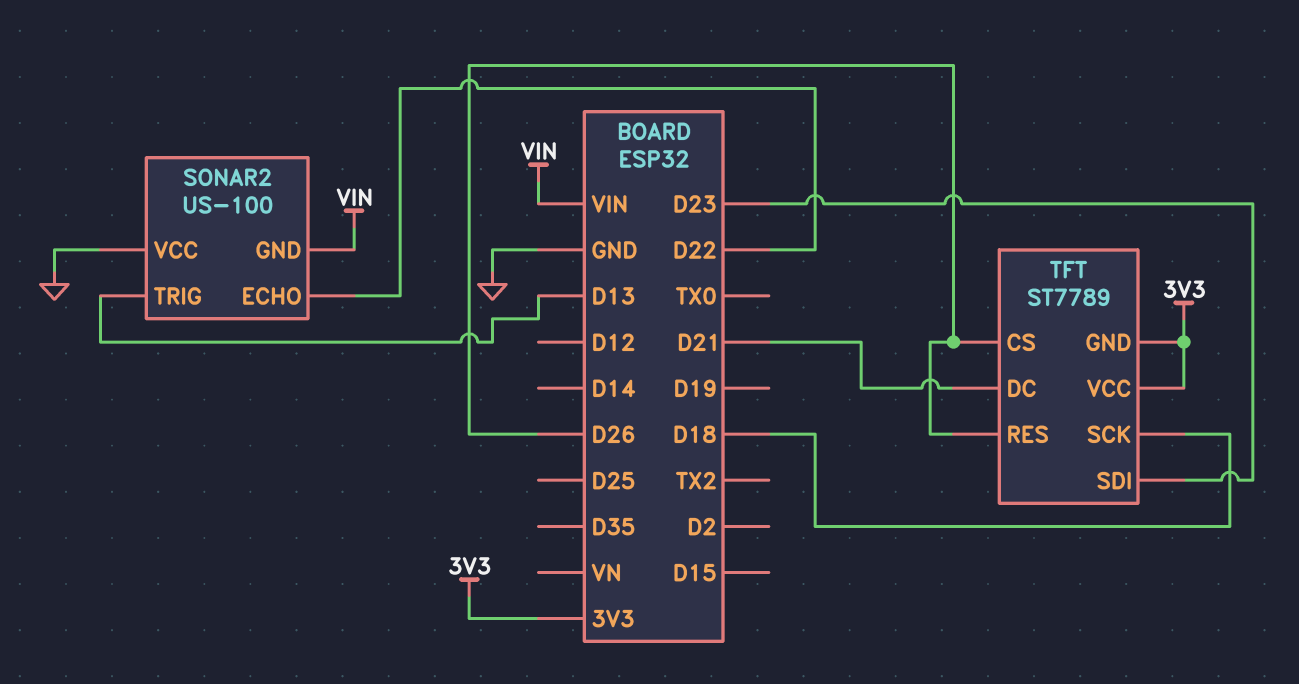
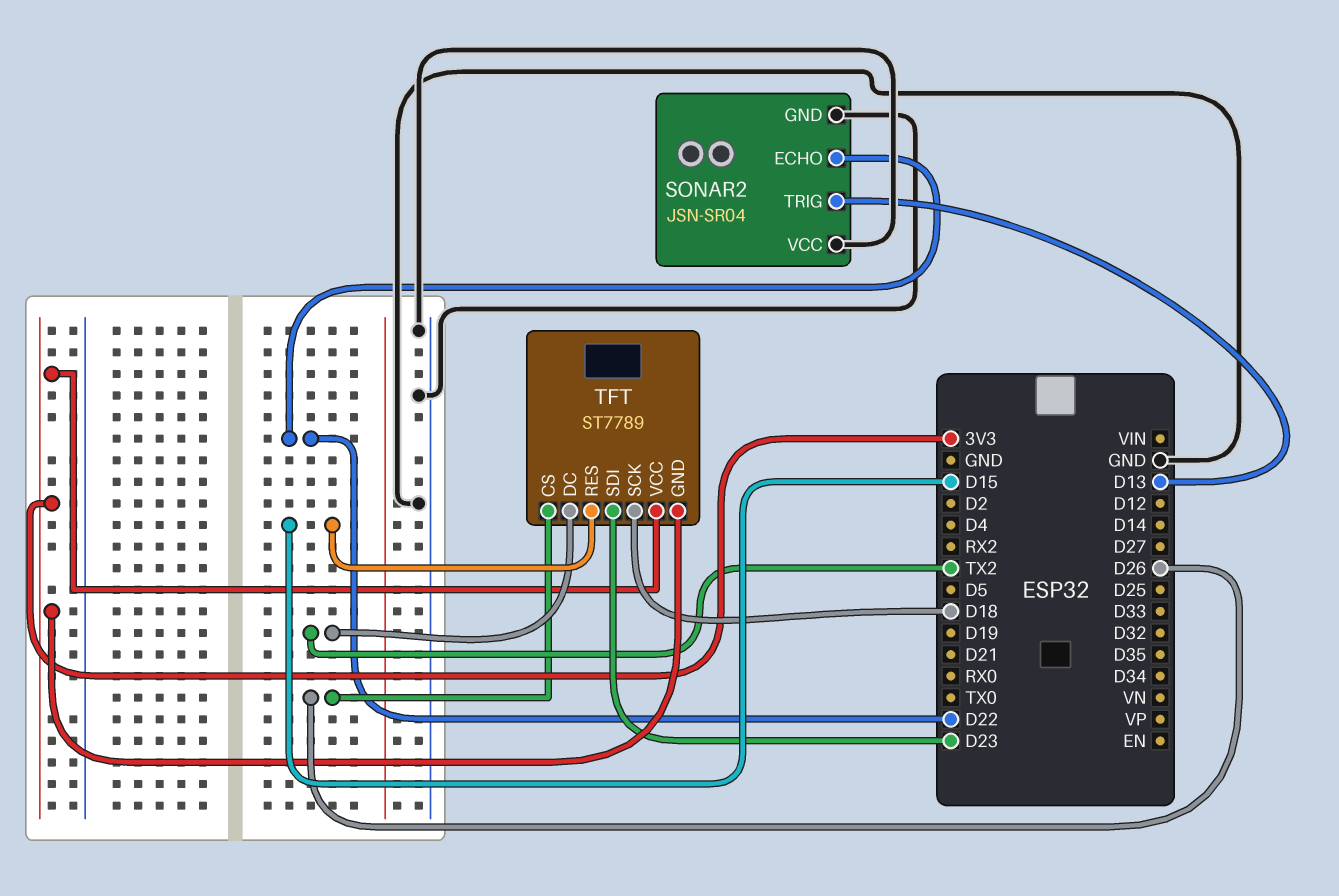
SONAR2: US-100 -> JSN-SR04
SONAR2 pin GND: VIN -> GND
TFT pin DC: D21 -> TX2
TFT pin RES: D26 -> D15

